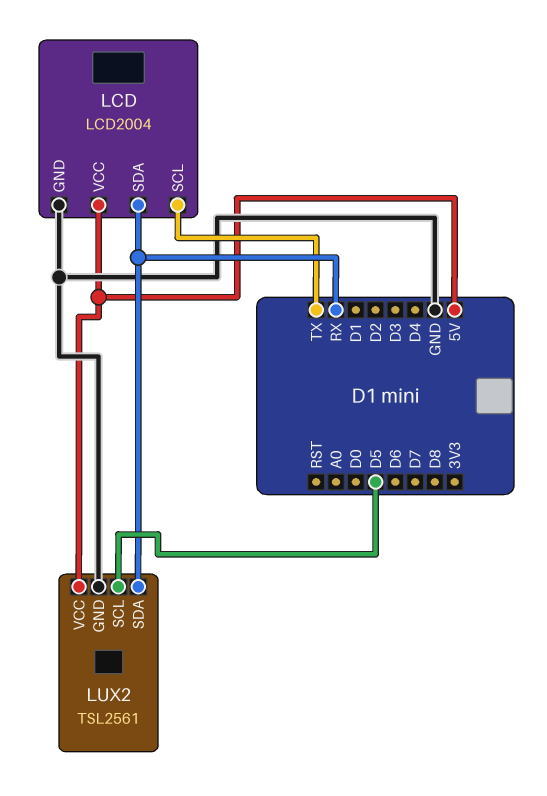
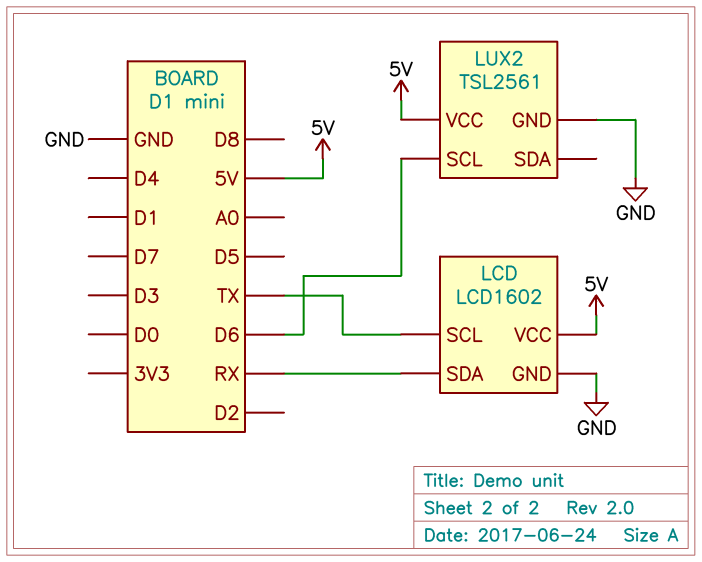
LCD: LCD2004 -> LCD1602
LUX2 pin SCL: D5 -> D6
LUX2 pin SDA: RX -> none

